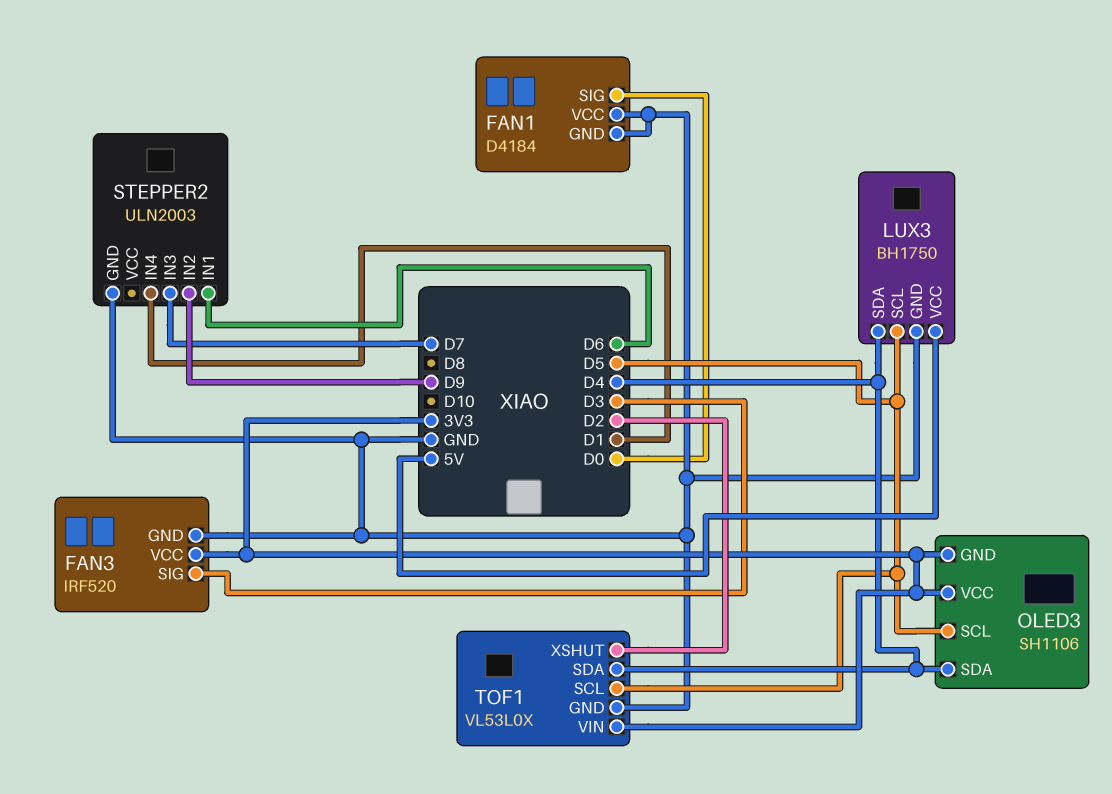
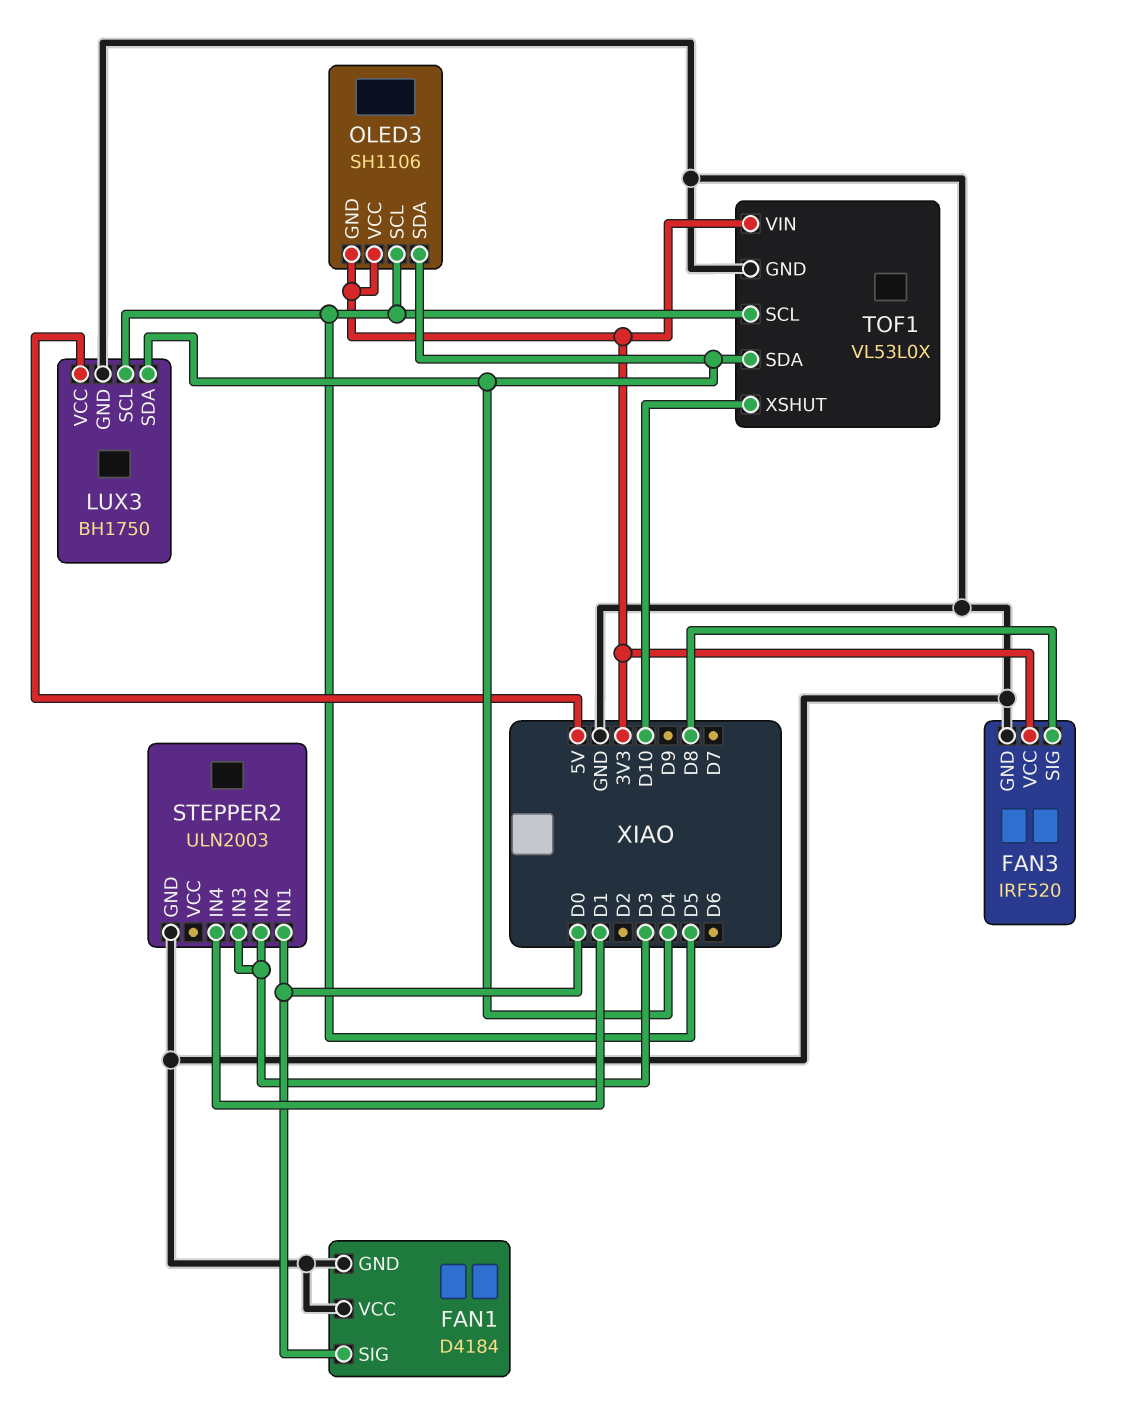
FAN3 pin SIG: D3 -> D8
STEPPER2 pin IN1: D6 -> D0
STEPPER2 pin IN2: D9 -> D3
STEPPER2 pin IN3: D7 -> D3
TOF1 pin XSHUT: D2 -> D10

